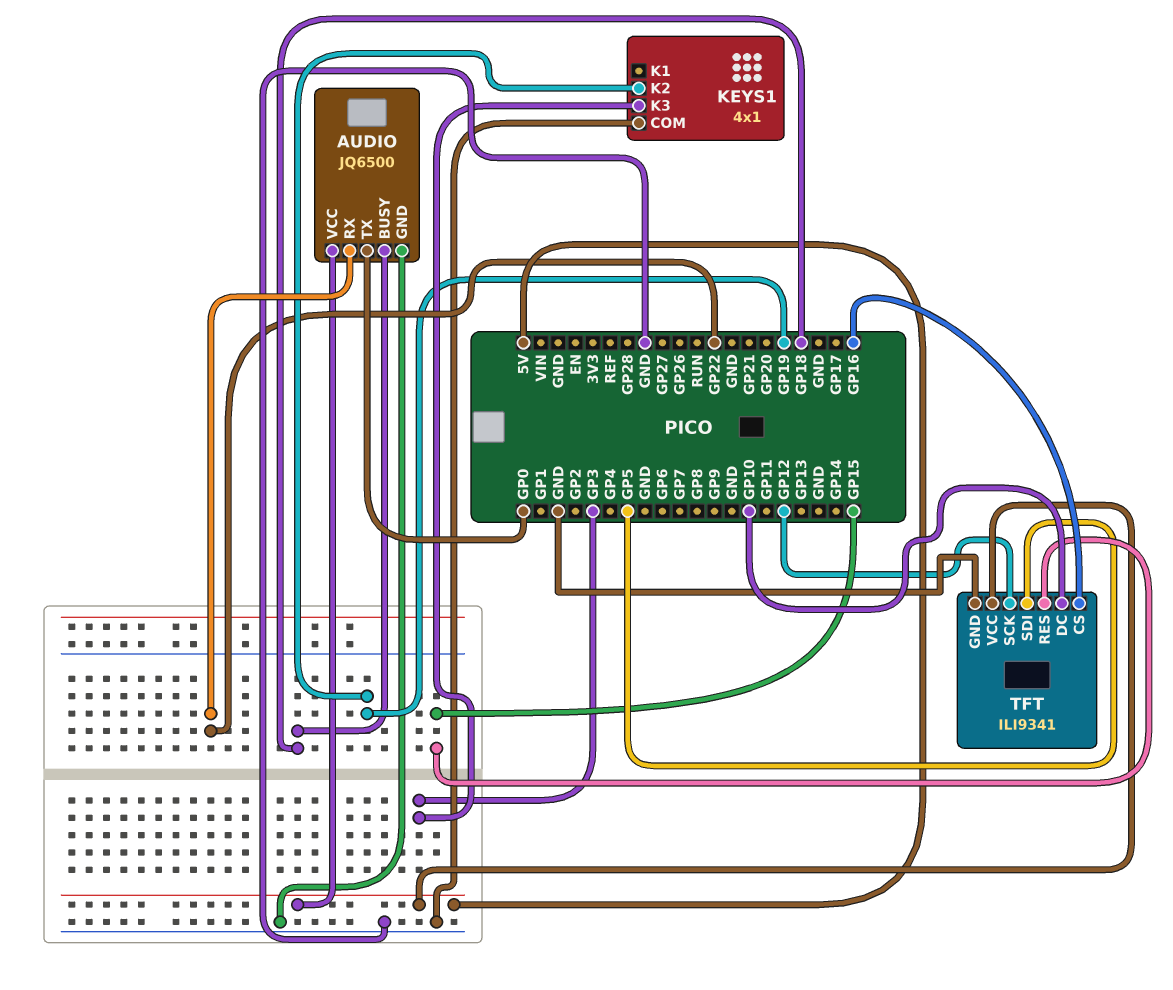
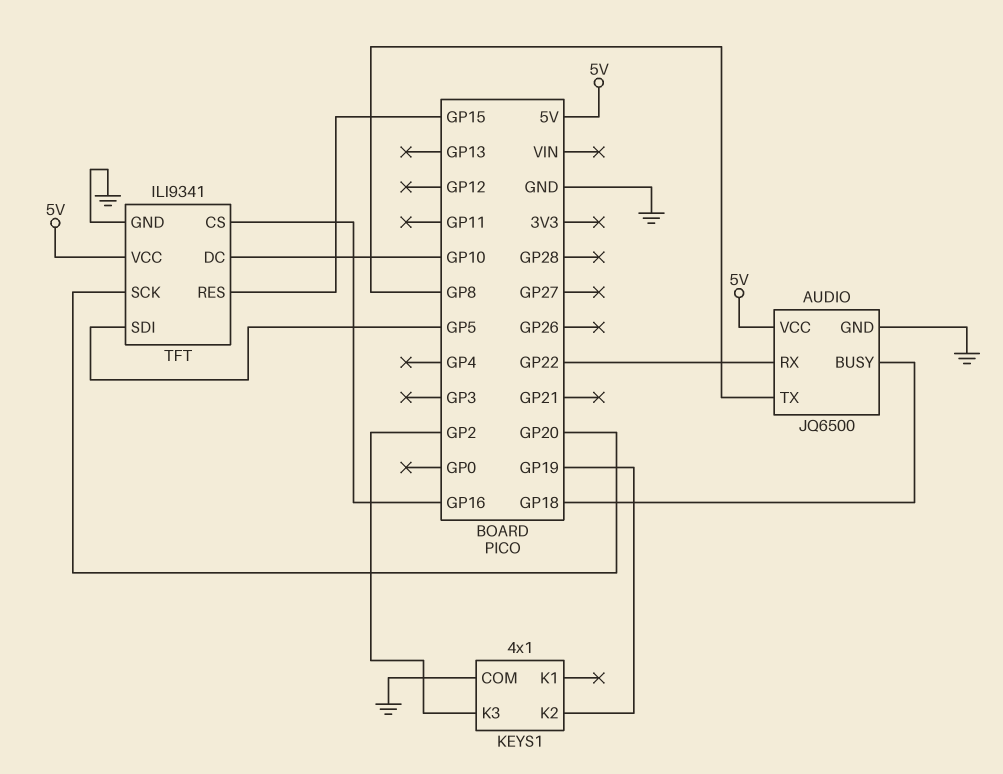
AUDIO pin TX: GP0 -> GP8
KEYS1 pin K3: GP3 -> GP2
TFT pin SCK: GP12 -> GP20

